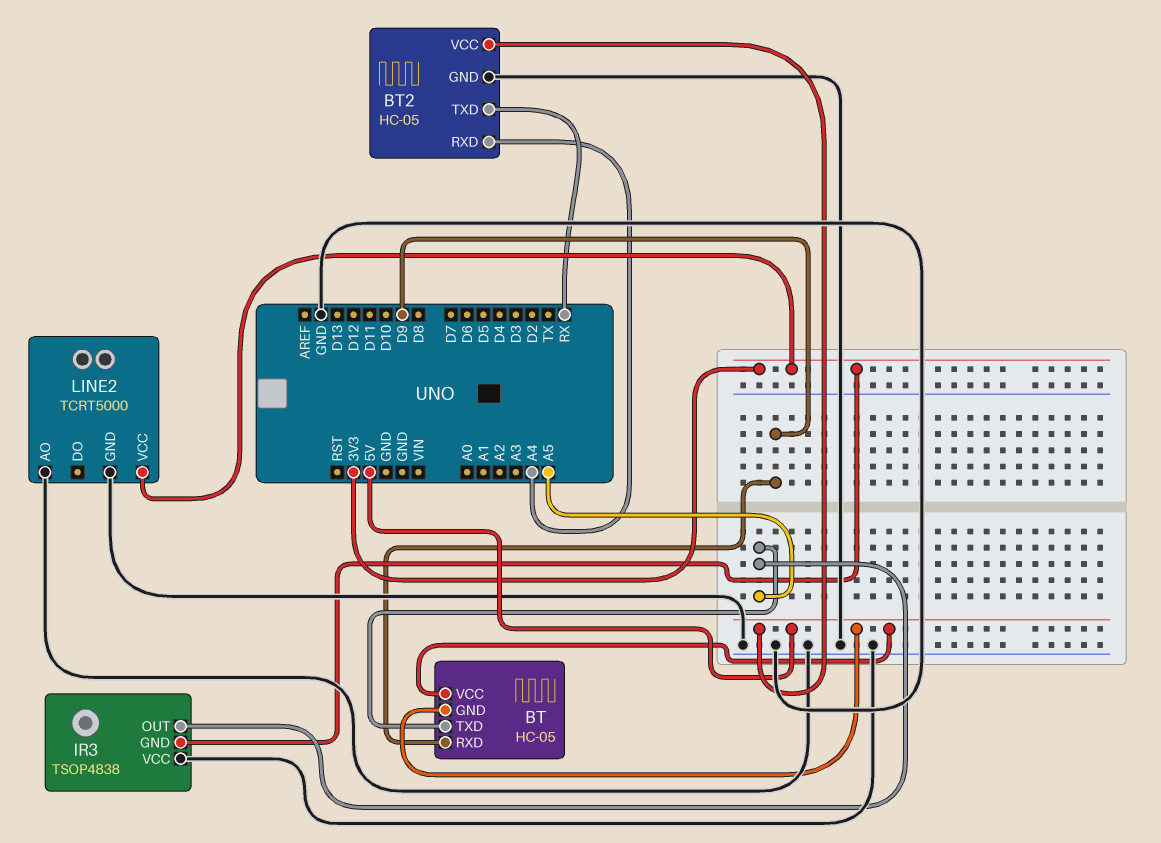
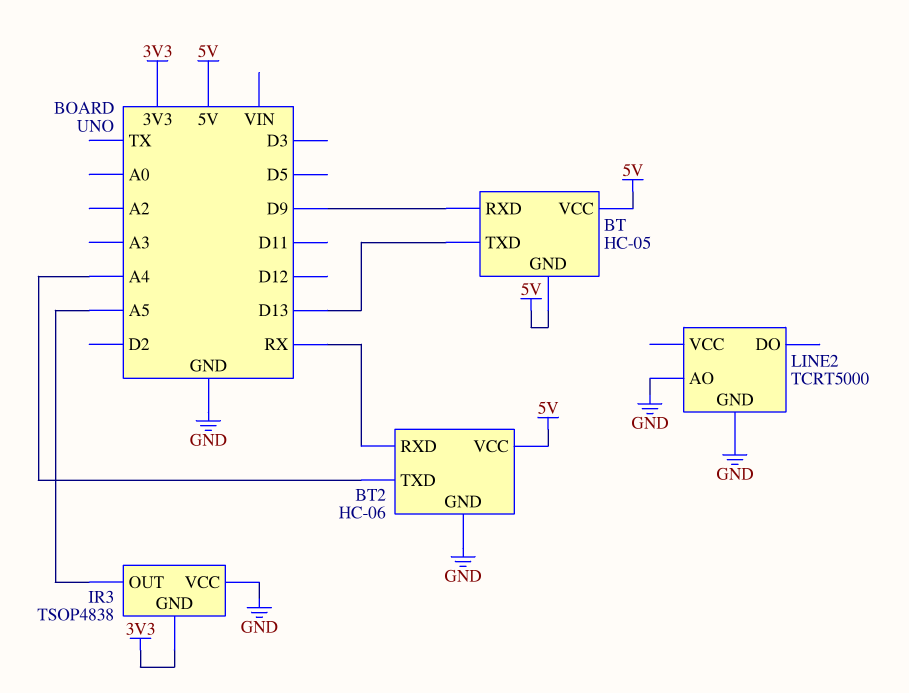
BT pin TXD: A5 -> D13
BT2: HC-05 -> HC-06
BT2 pin RXD: A4 -> RX
BT2 pin TXD: RX -> A4
LINE2 pin VCC: 3V3 -> none

